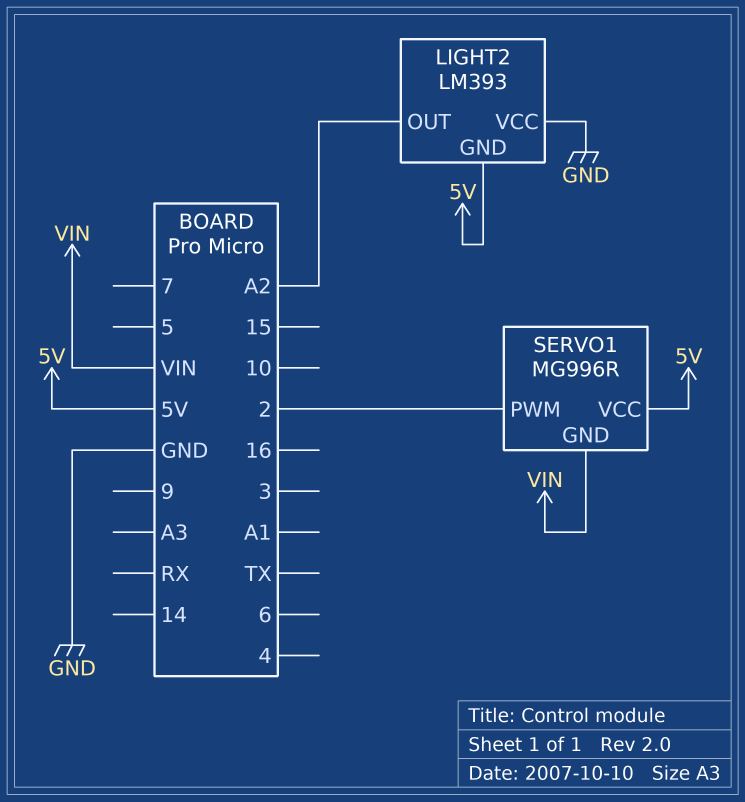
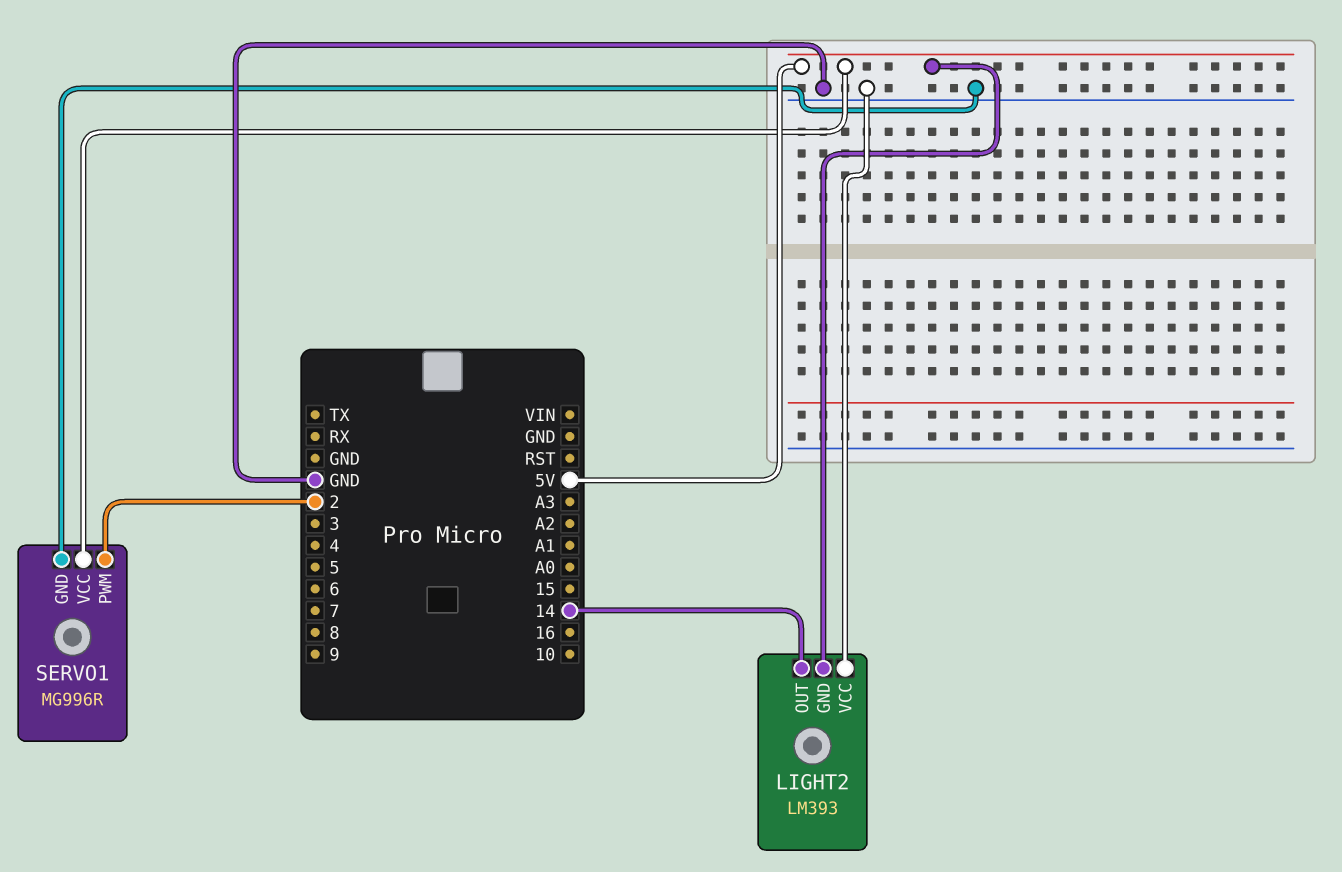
LIGHT2 pin OUT: A2 -> 14
SERVO1 pin GND: VIN -> GND

